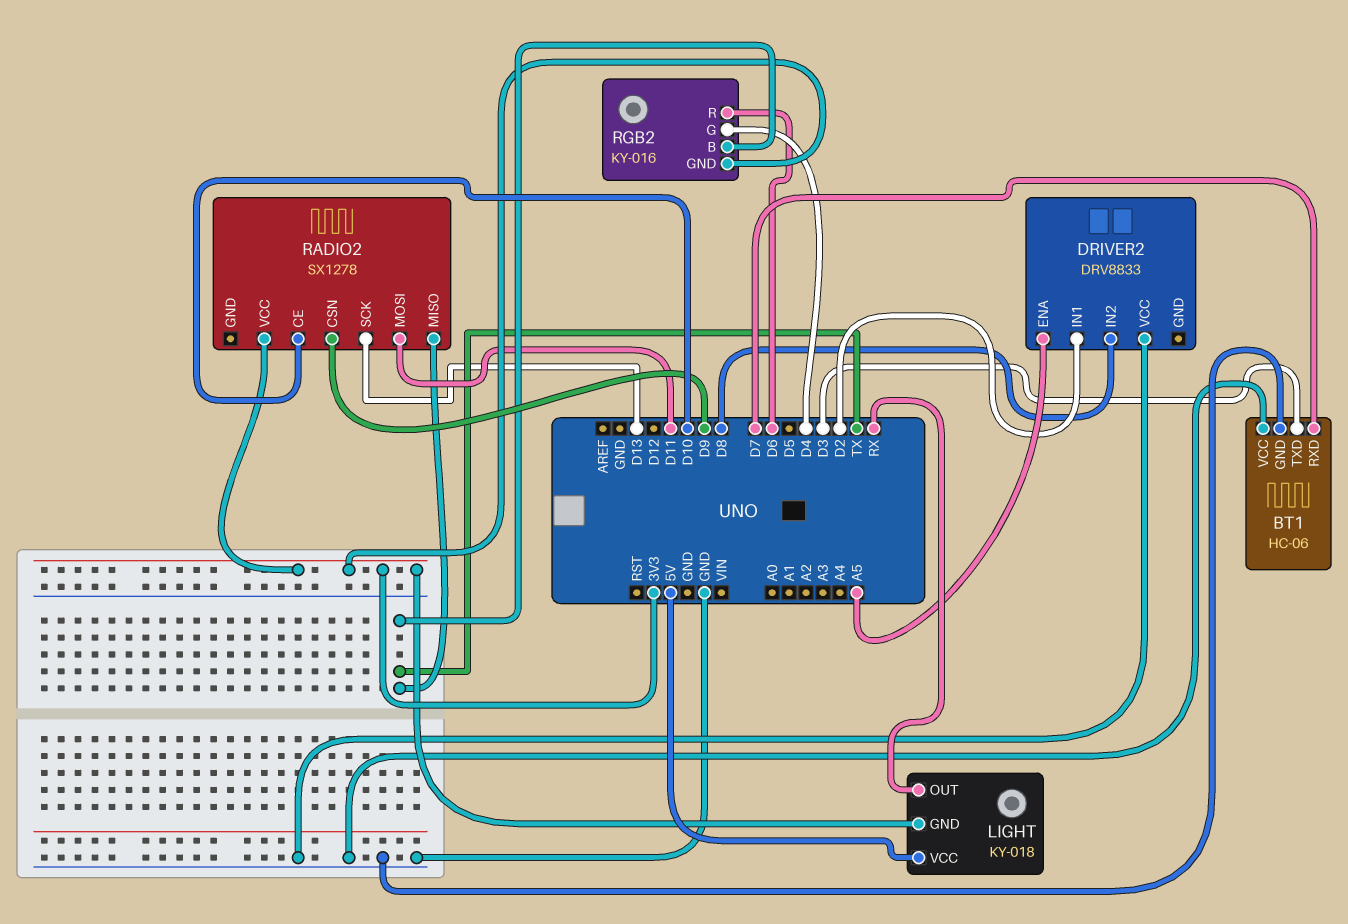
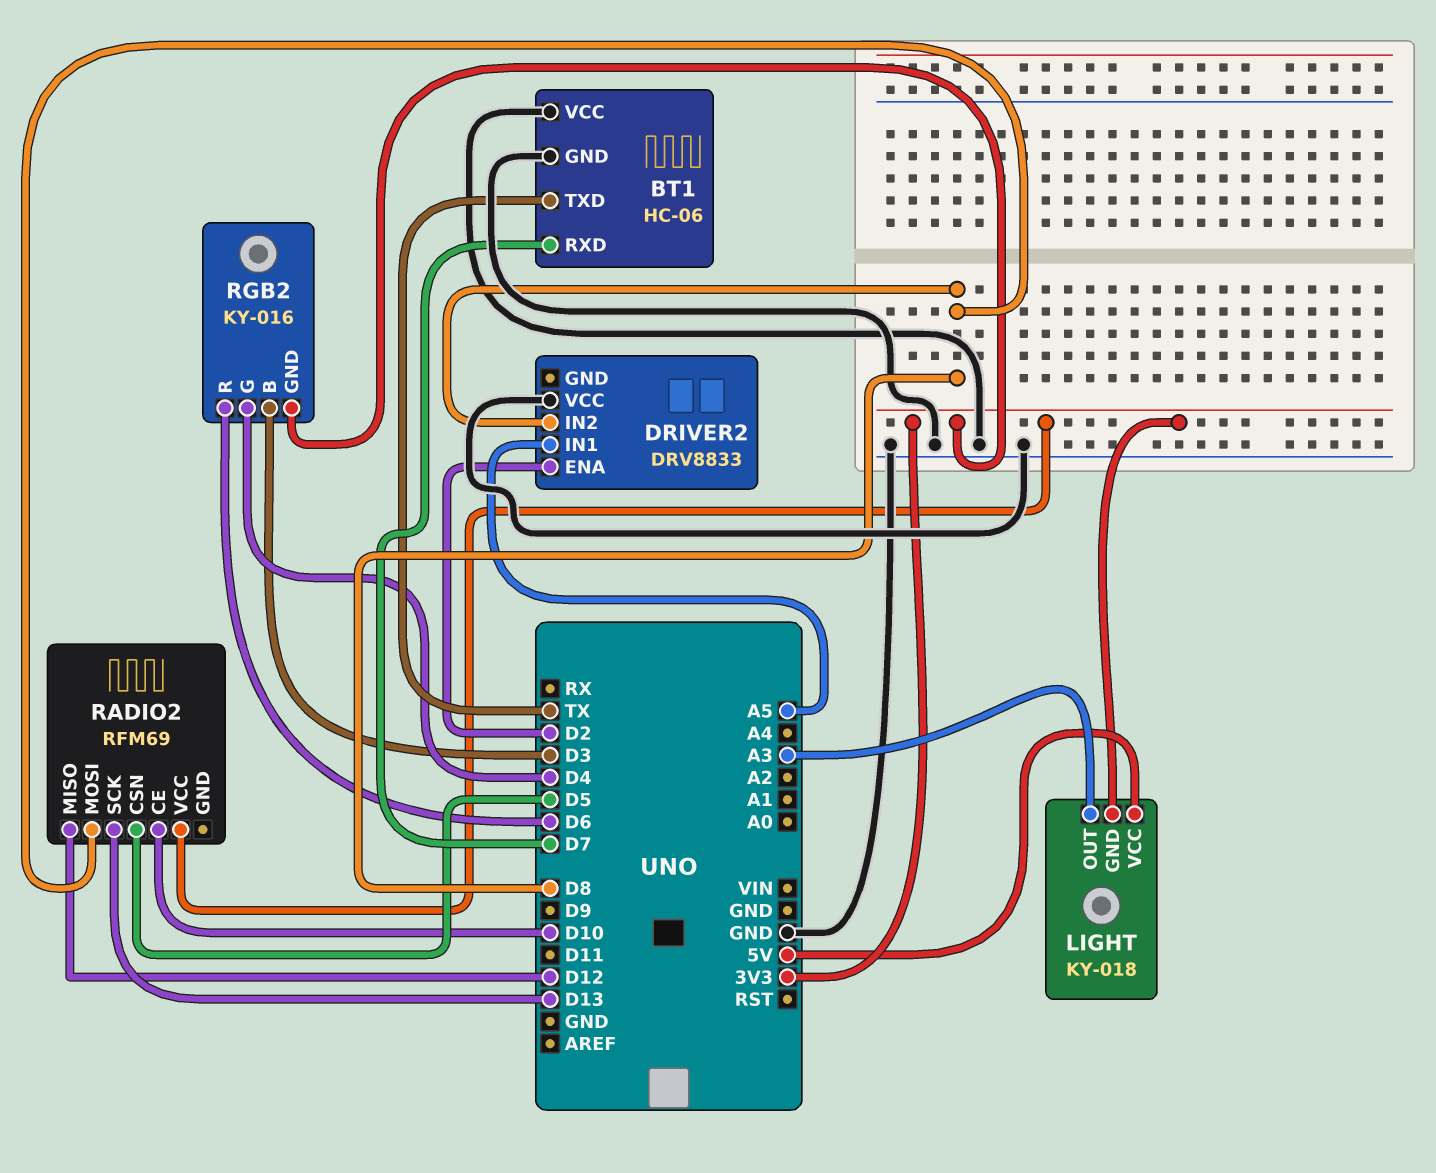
BT1 pin TXD: D3 -> TX
DRIVER2 pin ENA: A5 -> D2
DRIVER2 pin IN1: D2 -> A5
LIGHT pin OUT: RX -> A3
RADIO2: SX1278 -> RFM69
RADIO2 pin CSN: D9 -> D5
RADIO2 pin MISO: TX -> D12
RADIO2 pin MOSI: D11 -> D8
RGB2 pin B: TX -> D3

